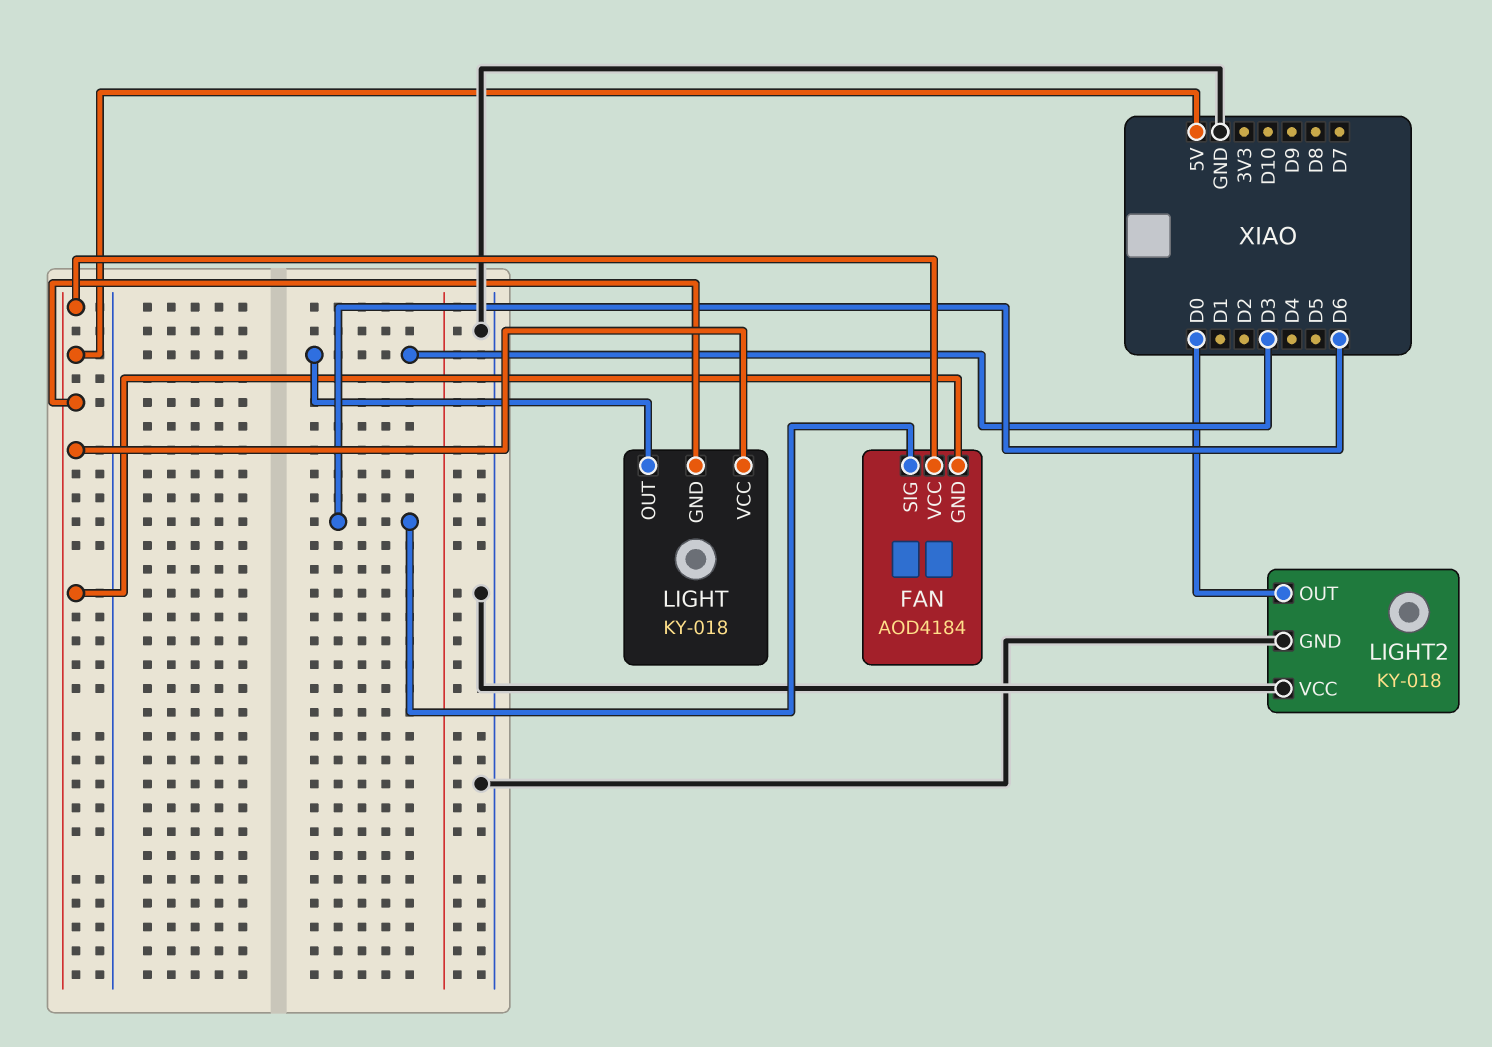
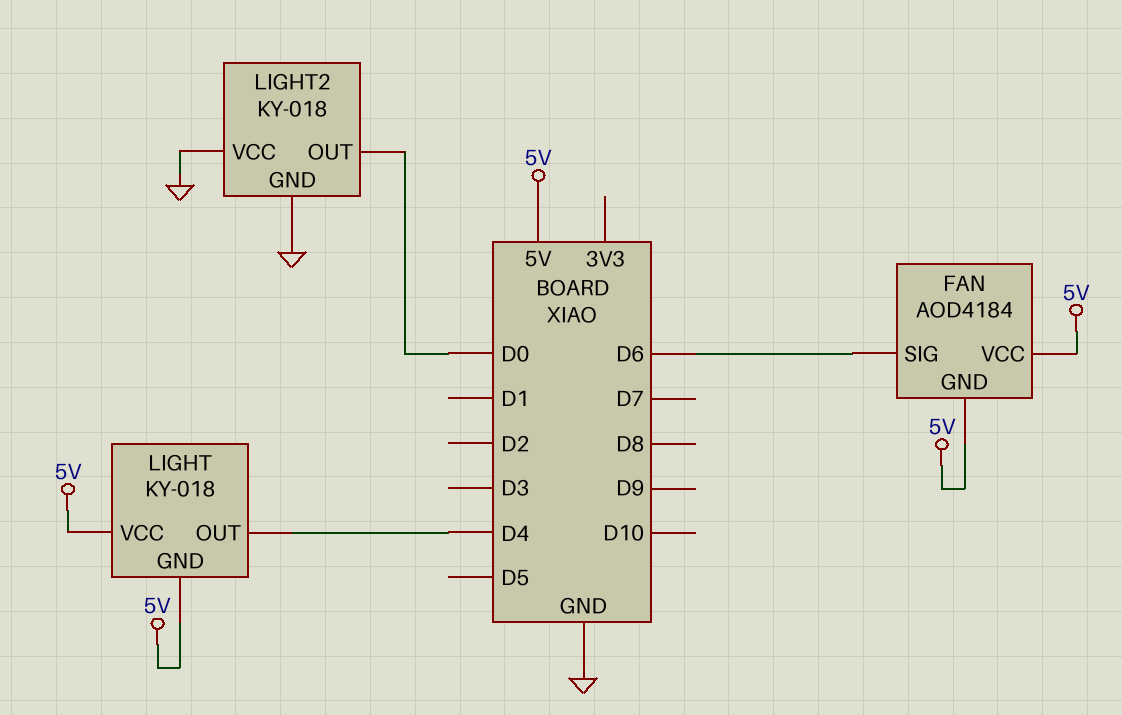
LIGHT pin OUT: D3 -> D4

